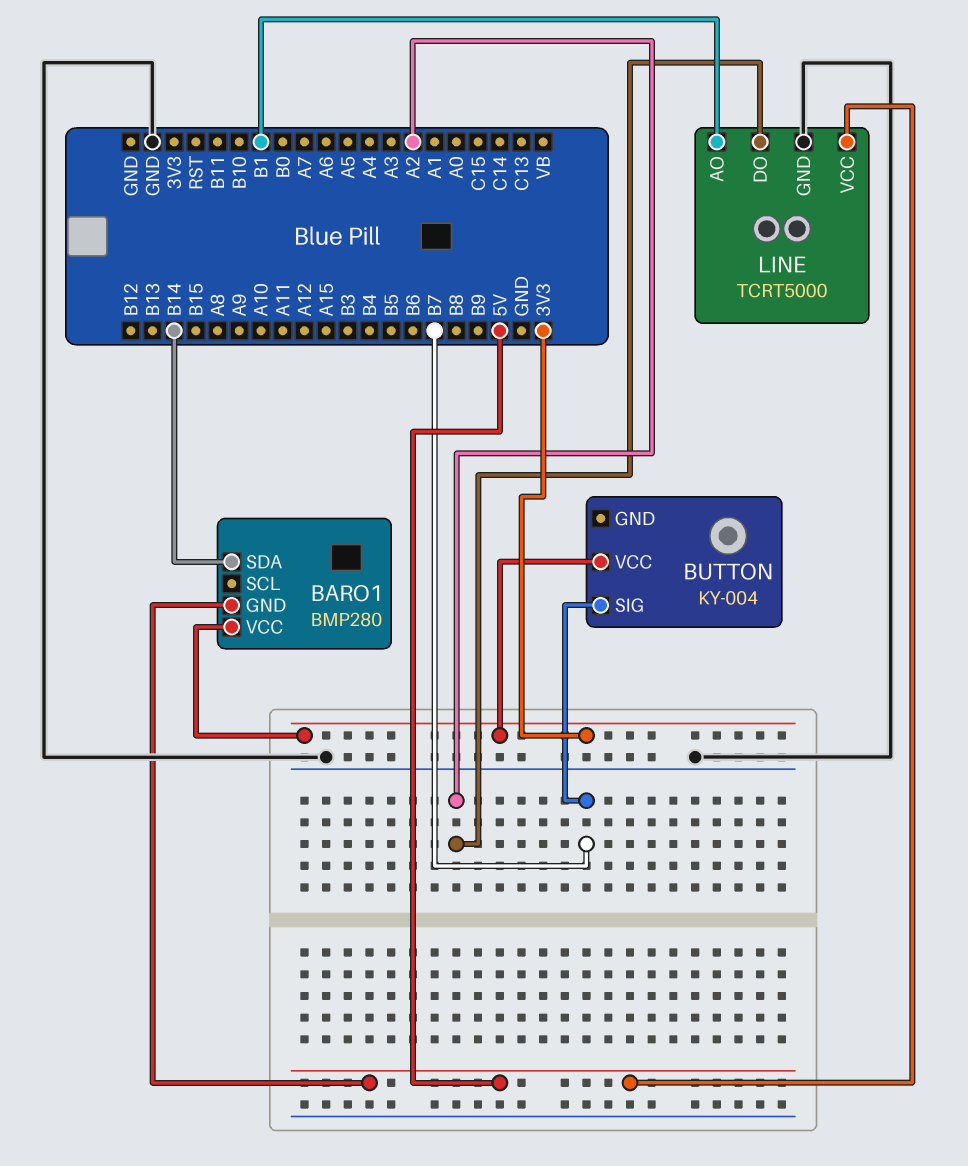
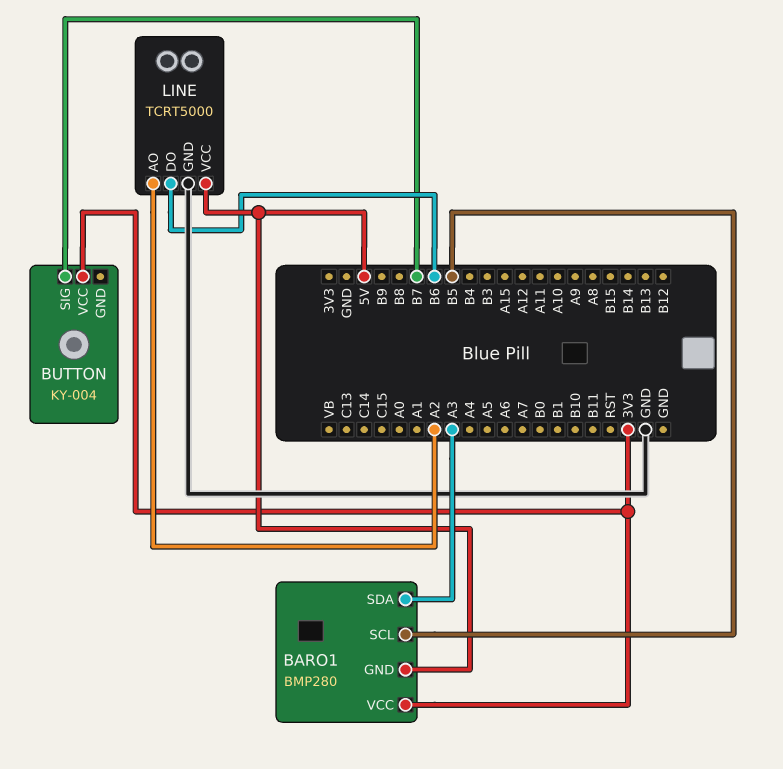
BARO1 pin SCL: none -> B5
BARO1 pin SDA: B14 -> A3
LINE pin AO: B1 -> A2
LINE pin DO: A2 -> B6

